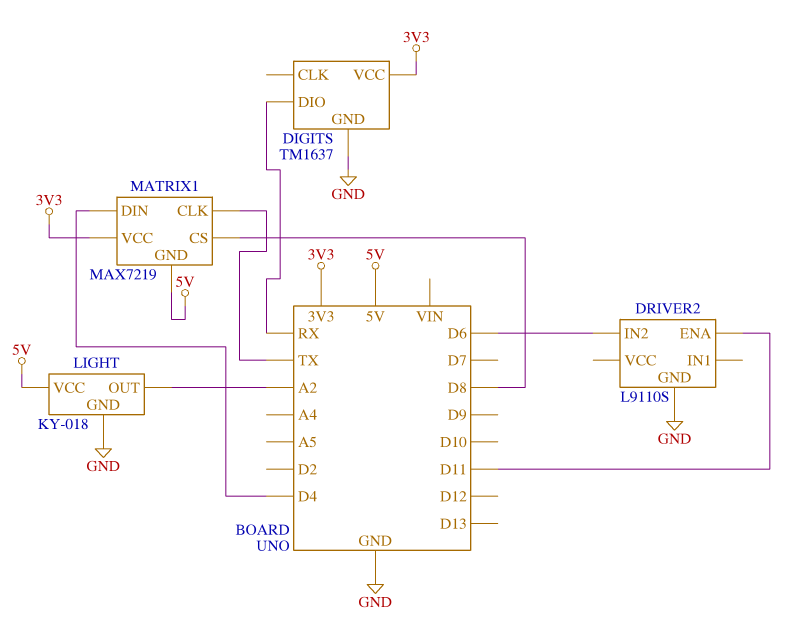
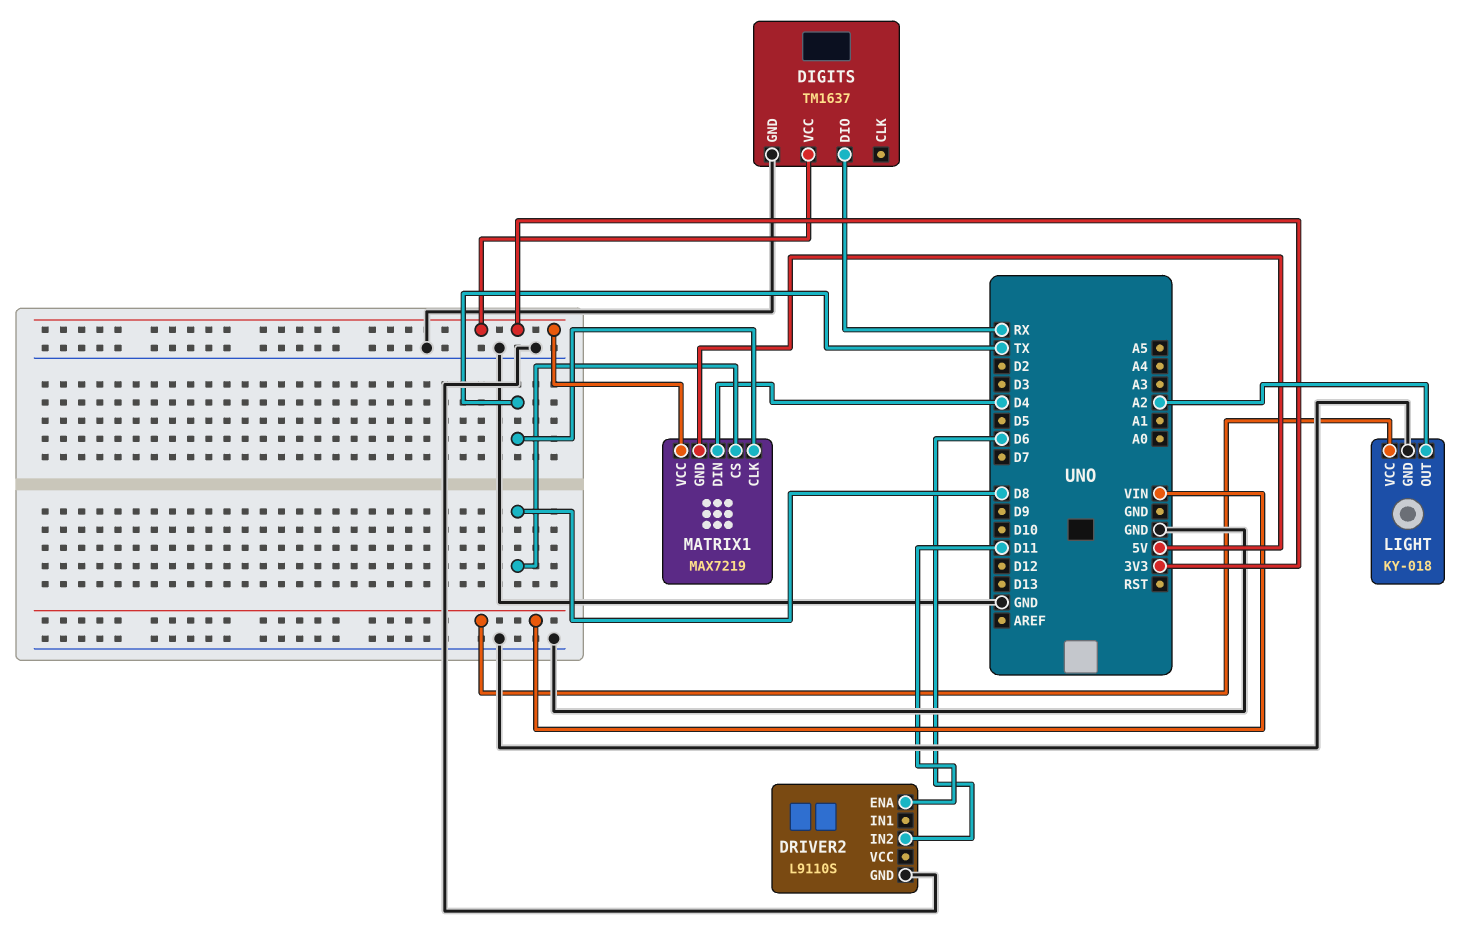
LIGHT pin VCC: 5V -> VIN

